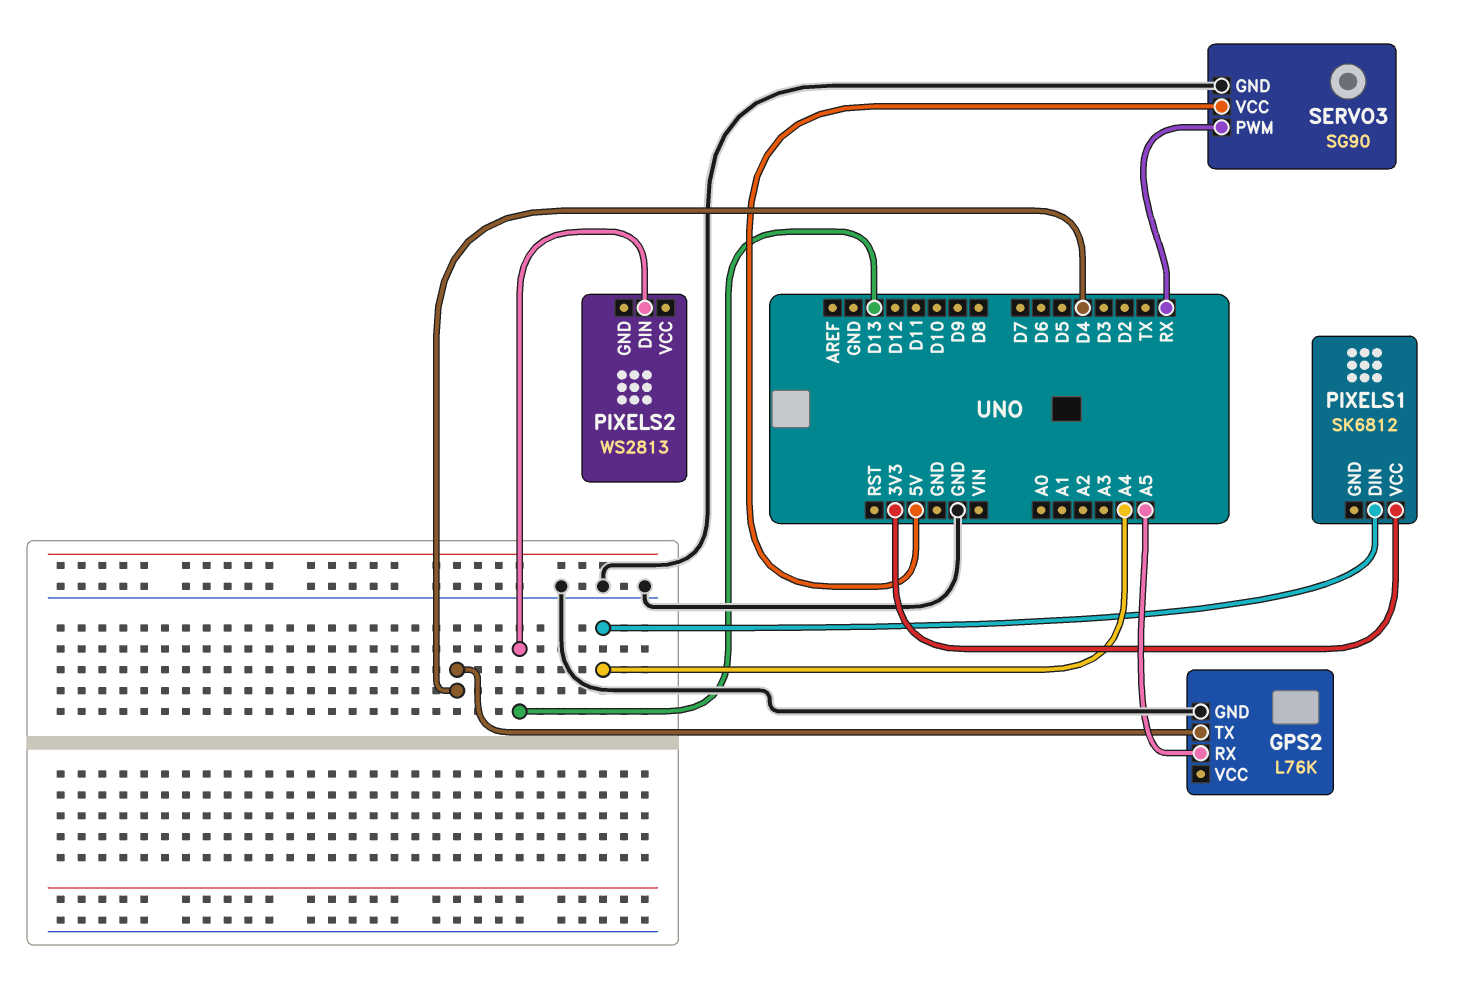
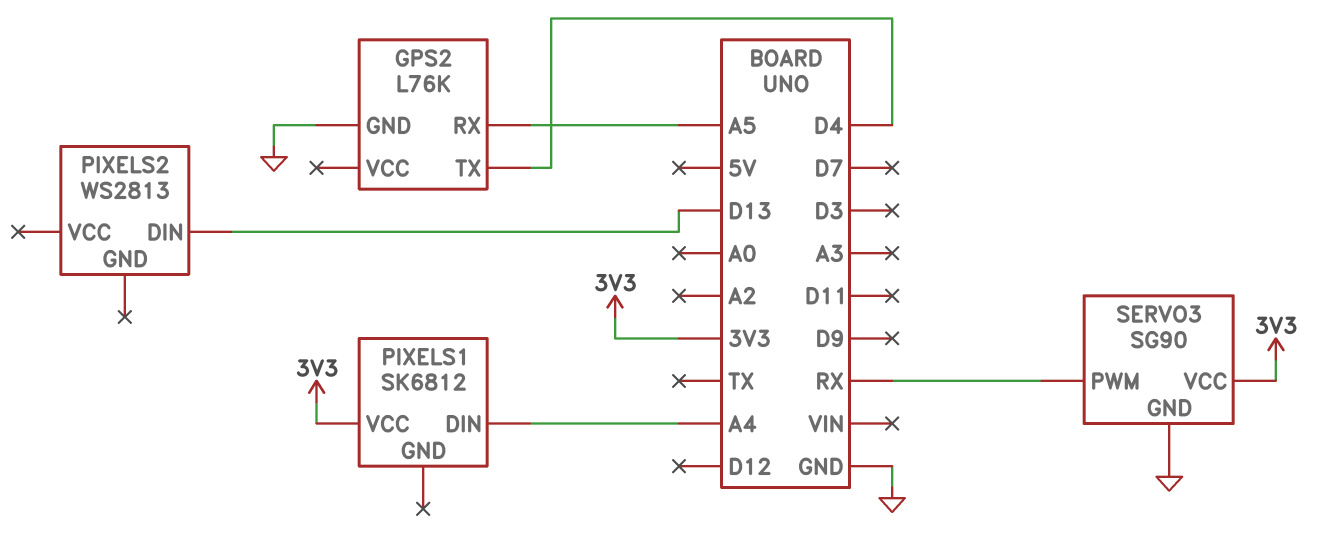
SERVO3 pin VCC: 5V -> 3V3

